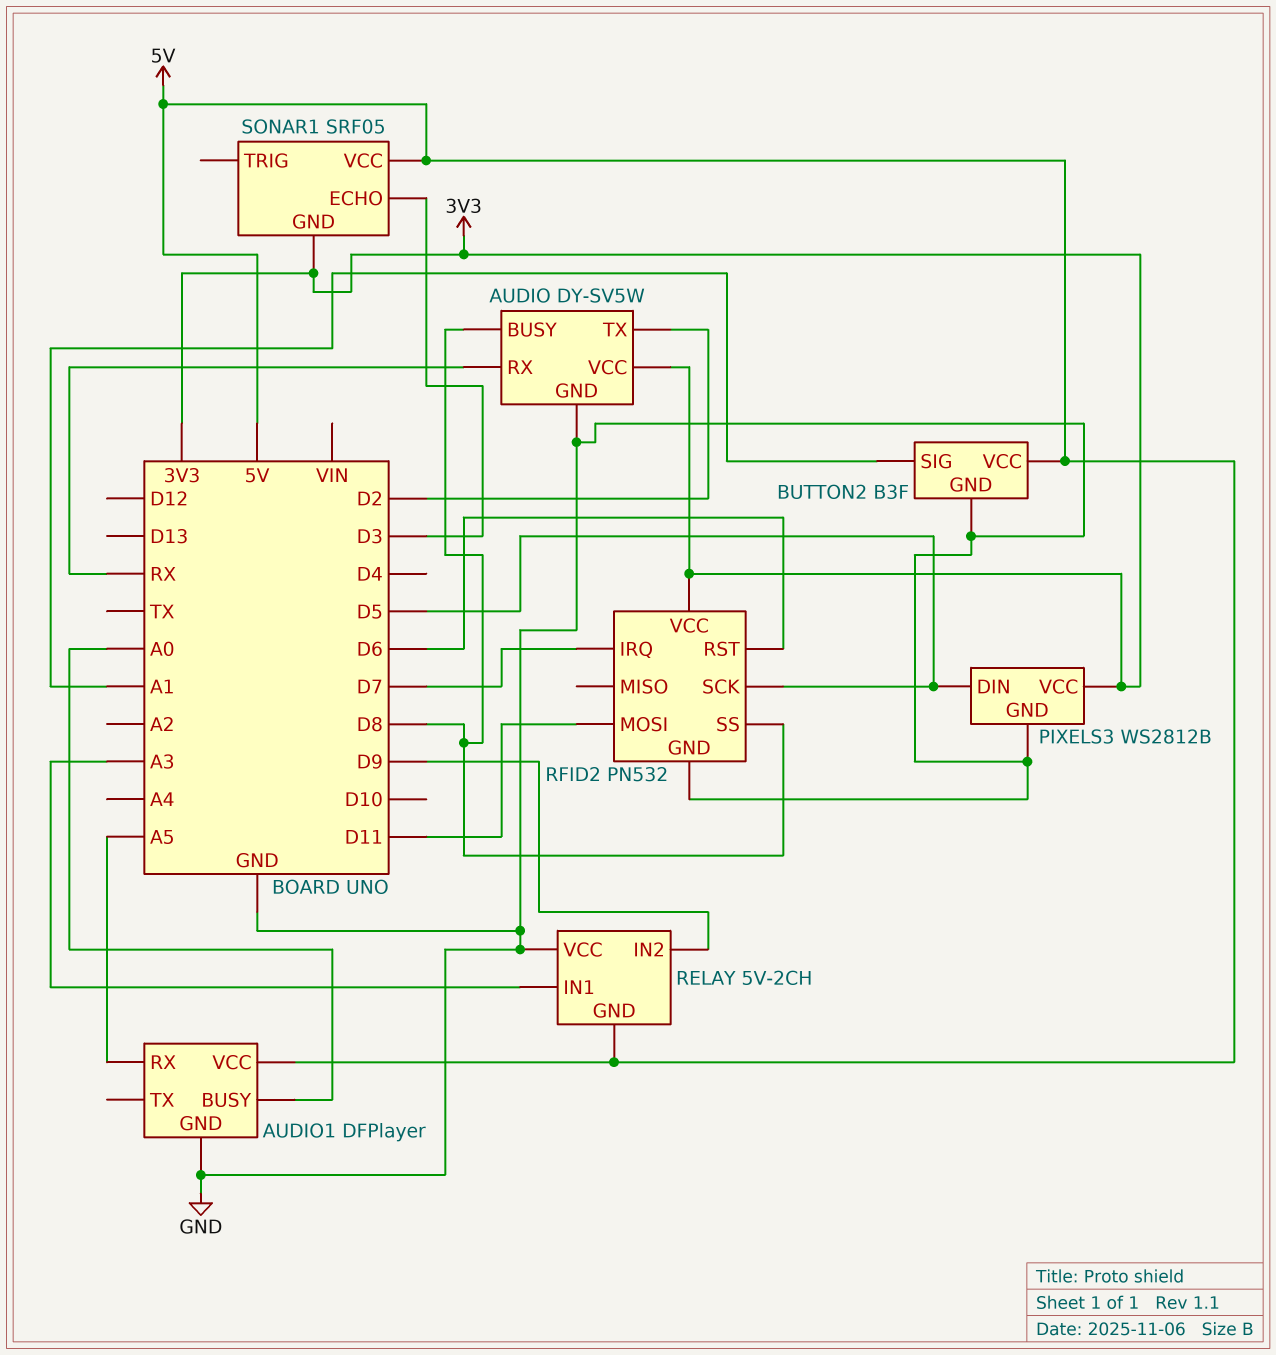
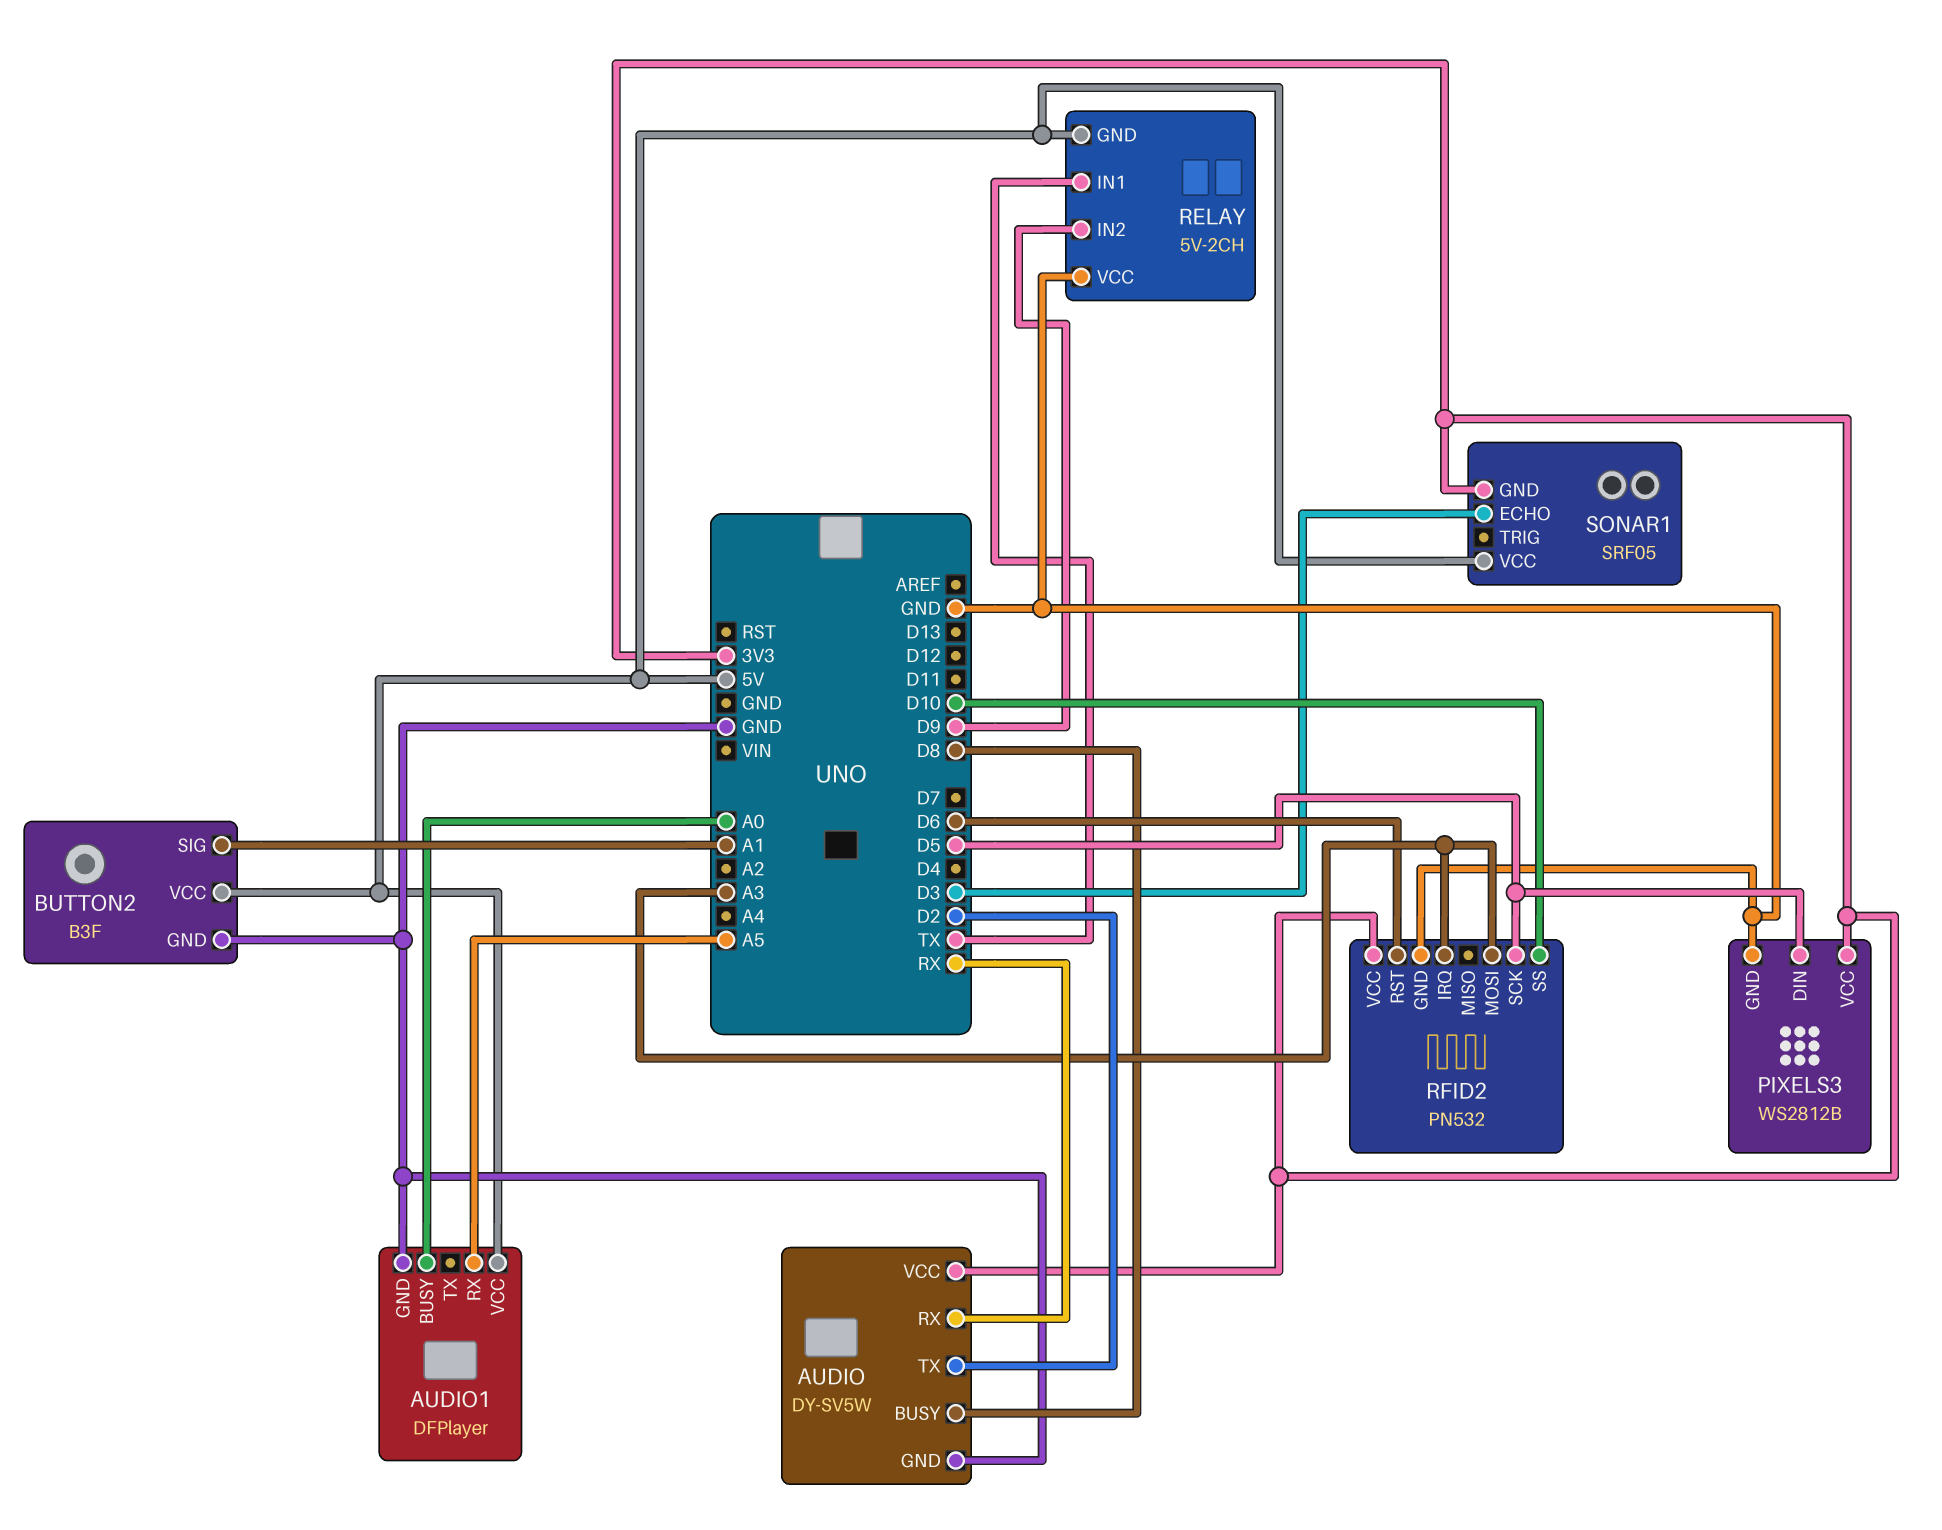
RELAY pin IN1: A3 -> TX
RFID2 pin IRQ: D7 -> A3
RFID2 pin MOSI: D11 -> A3
RFID2 pin SS: D8 -> D10

